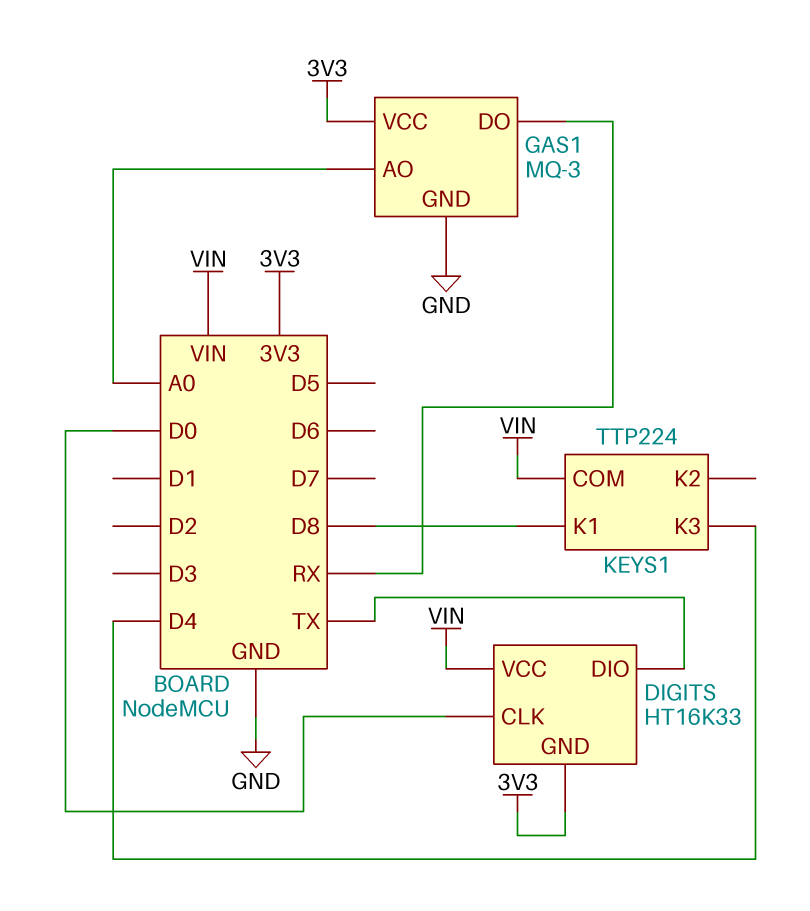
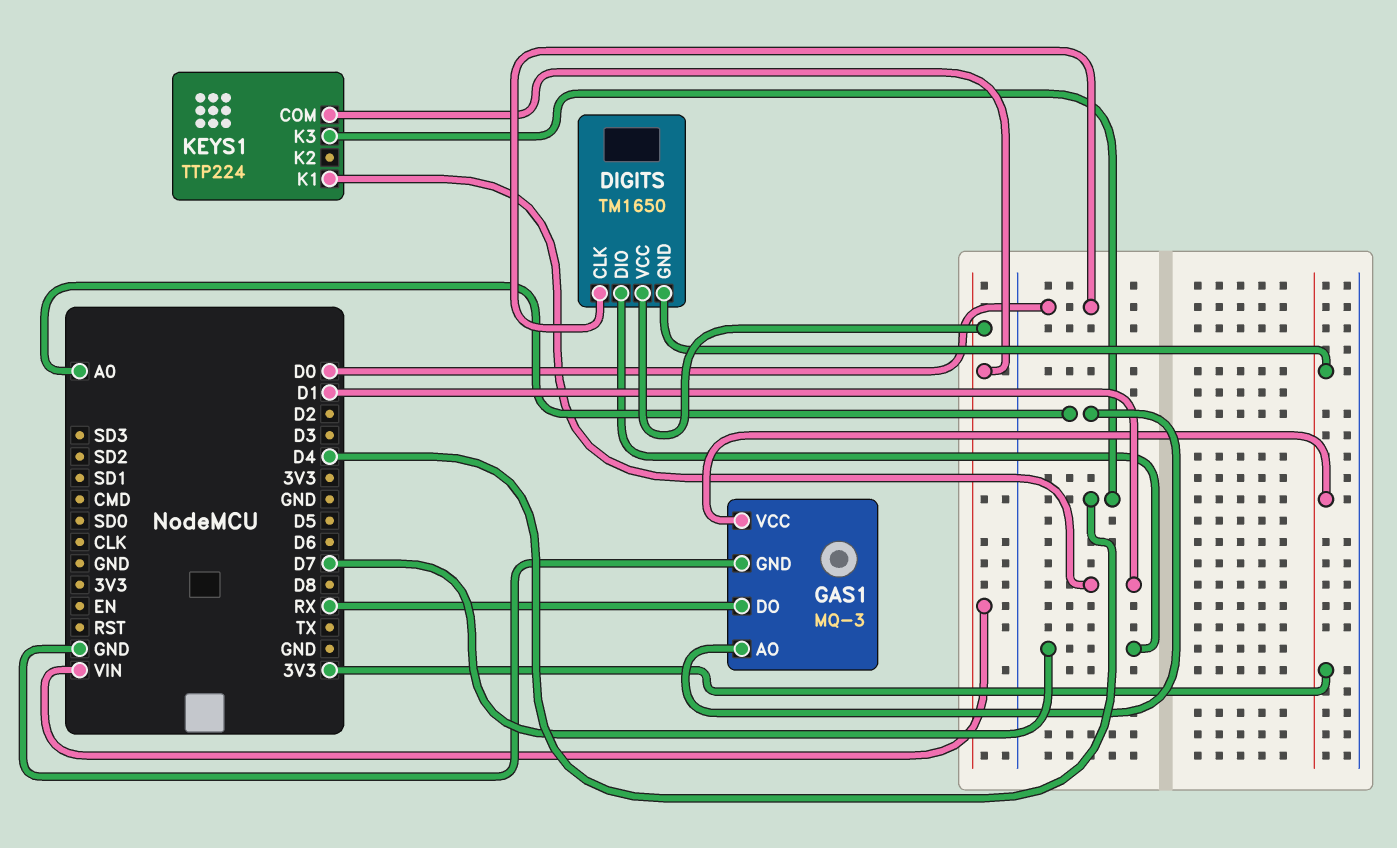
DIGITS: HT16K33 -> TM1650
DIGITS pin DIO: TX -> D7
KEYS1 pin K1: D8 -> D1

